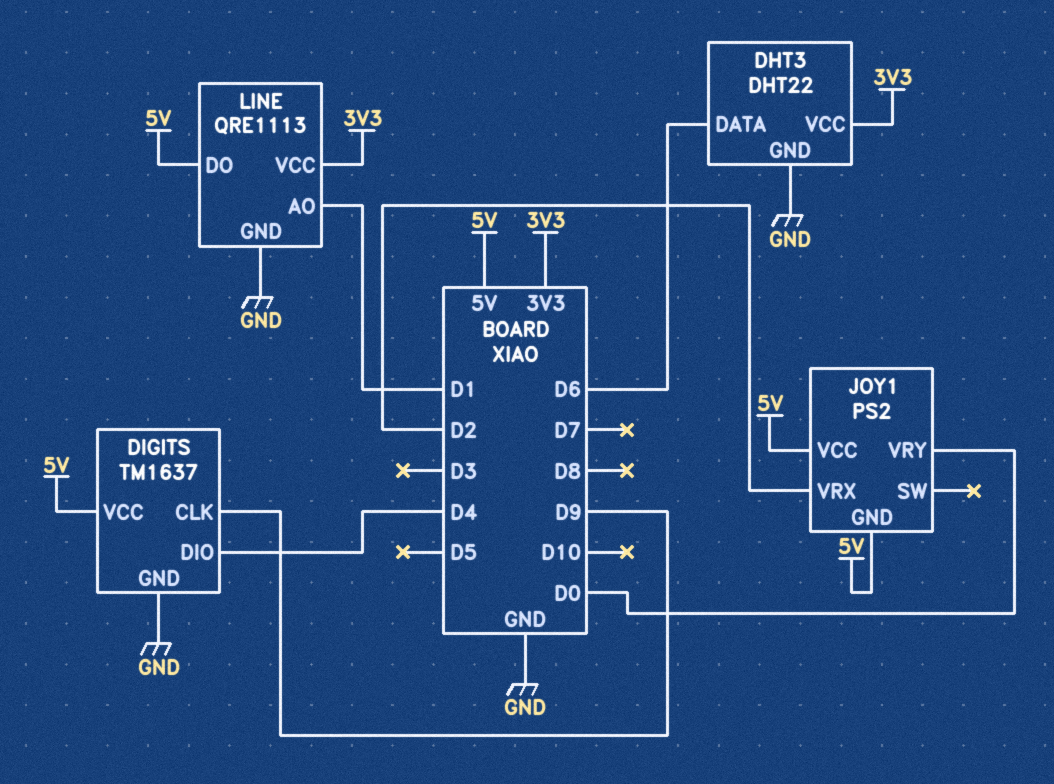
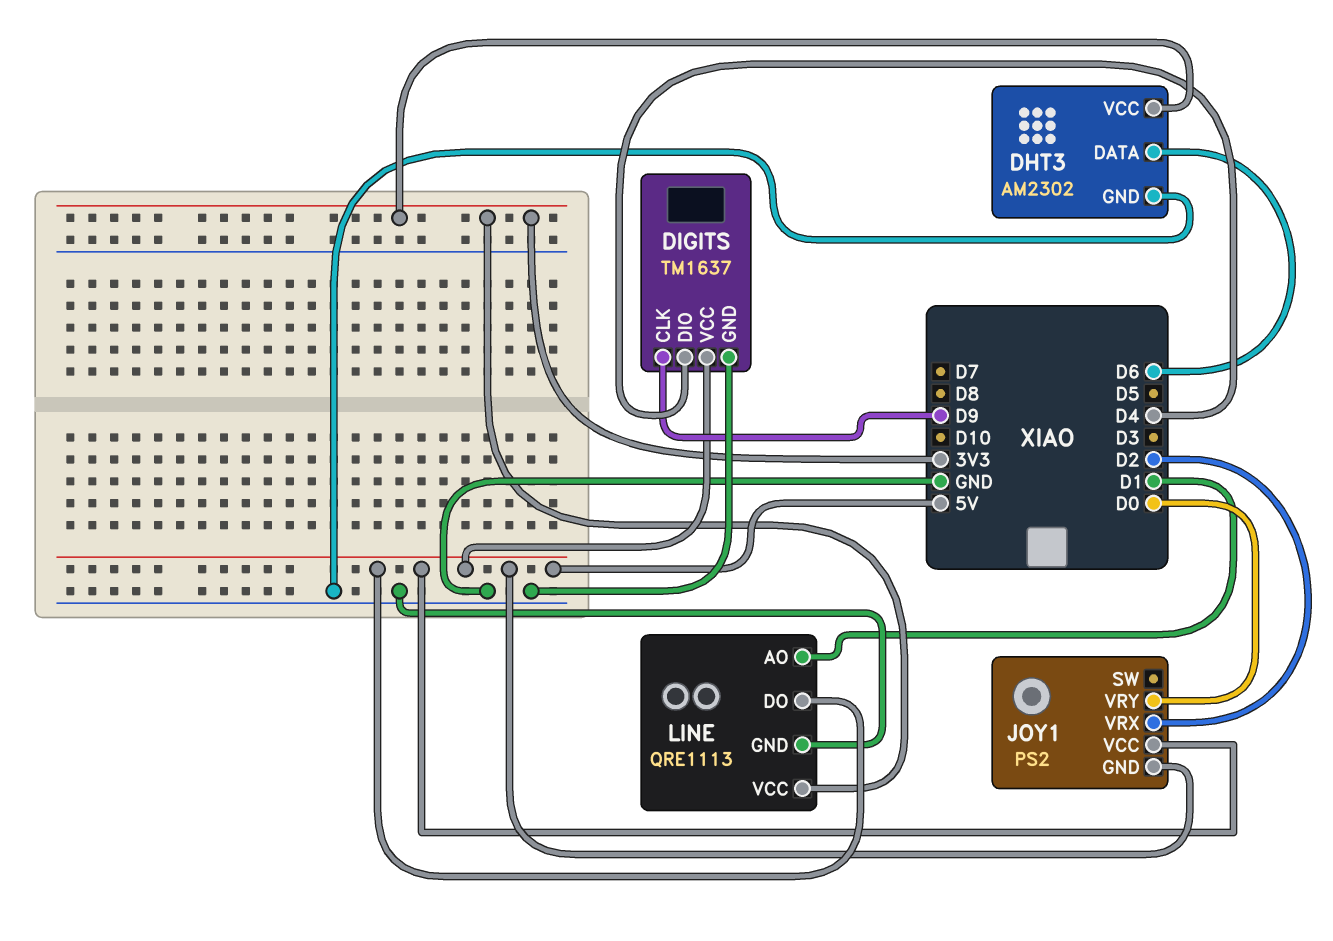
DHT3: DHT22 -> AM2302

